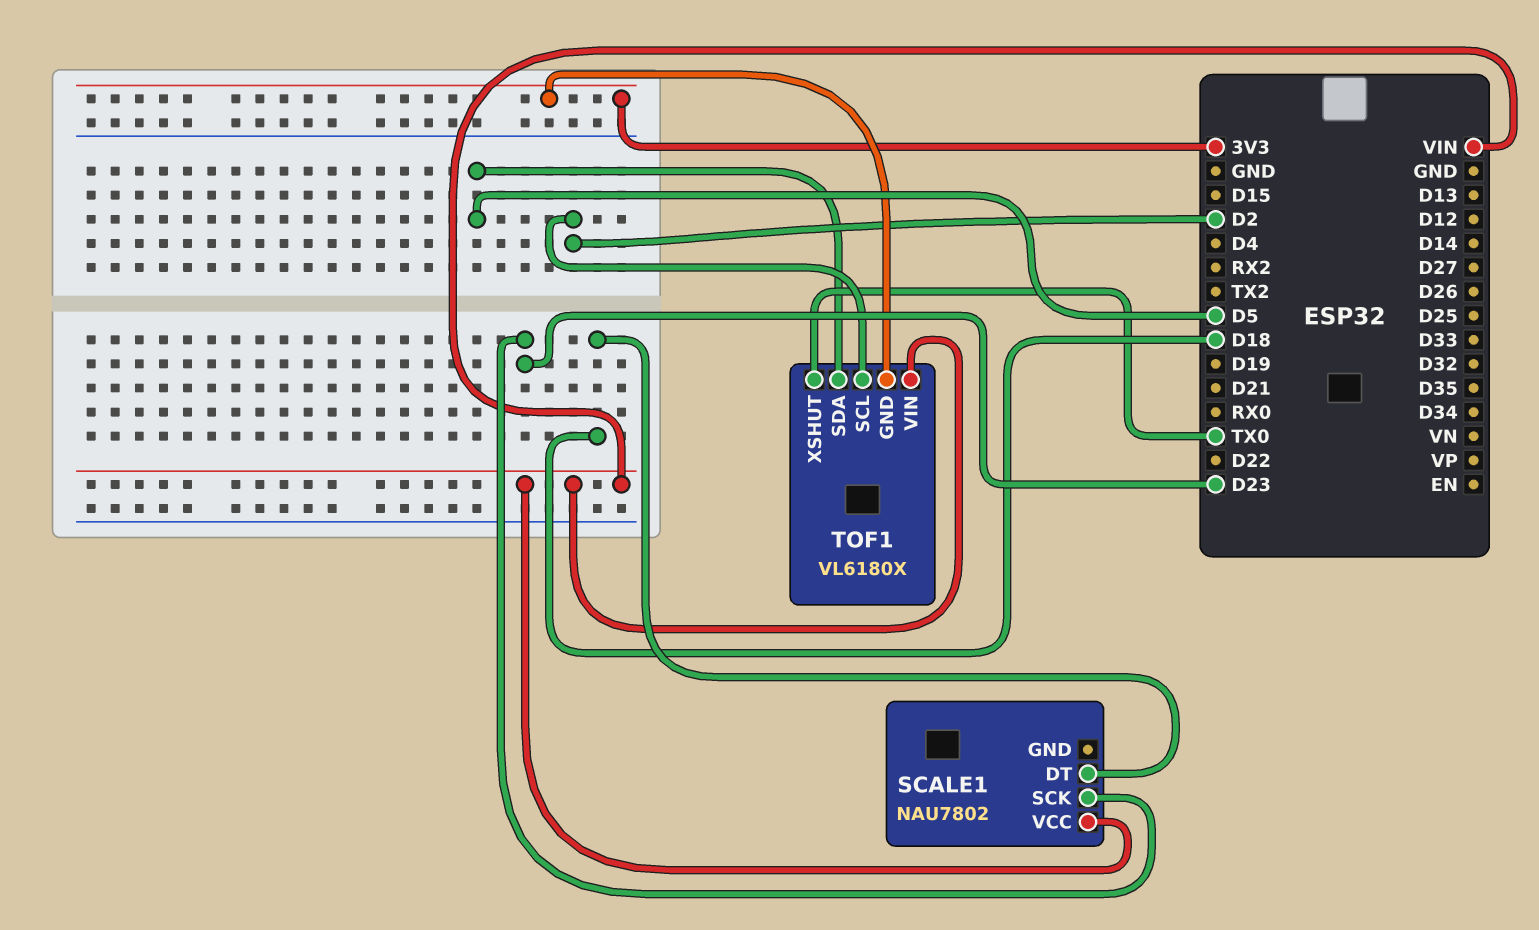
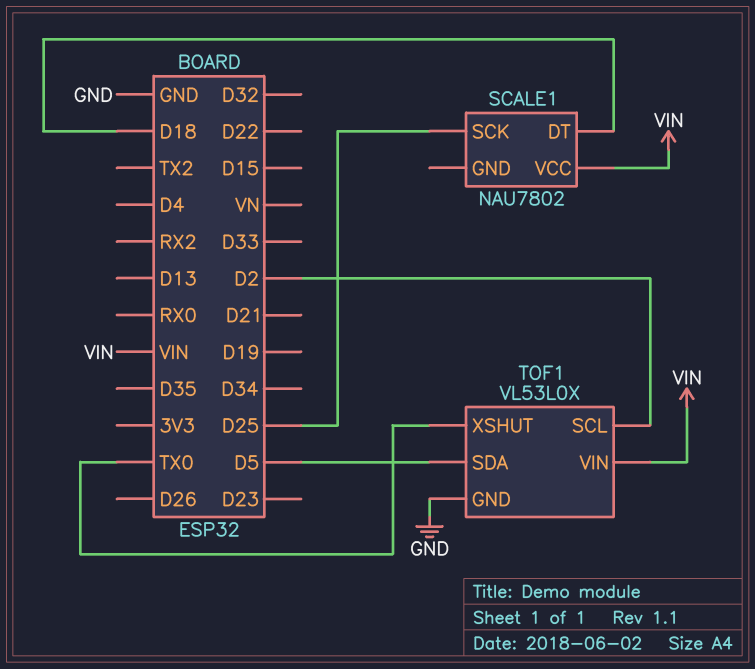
SCALE1 pin SCK: D23 -> D25
TOF1: VL6180X -> VL53L0X
TOF1 pin GND: 3V3 -> GND

